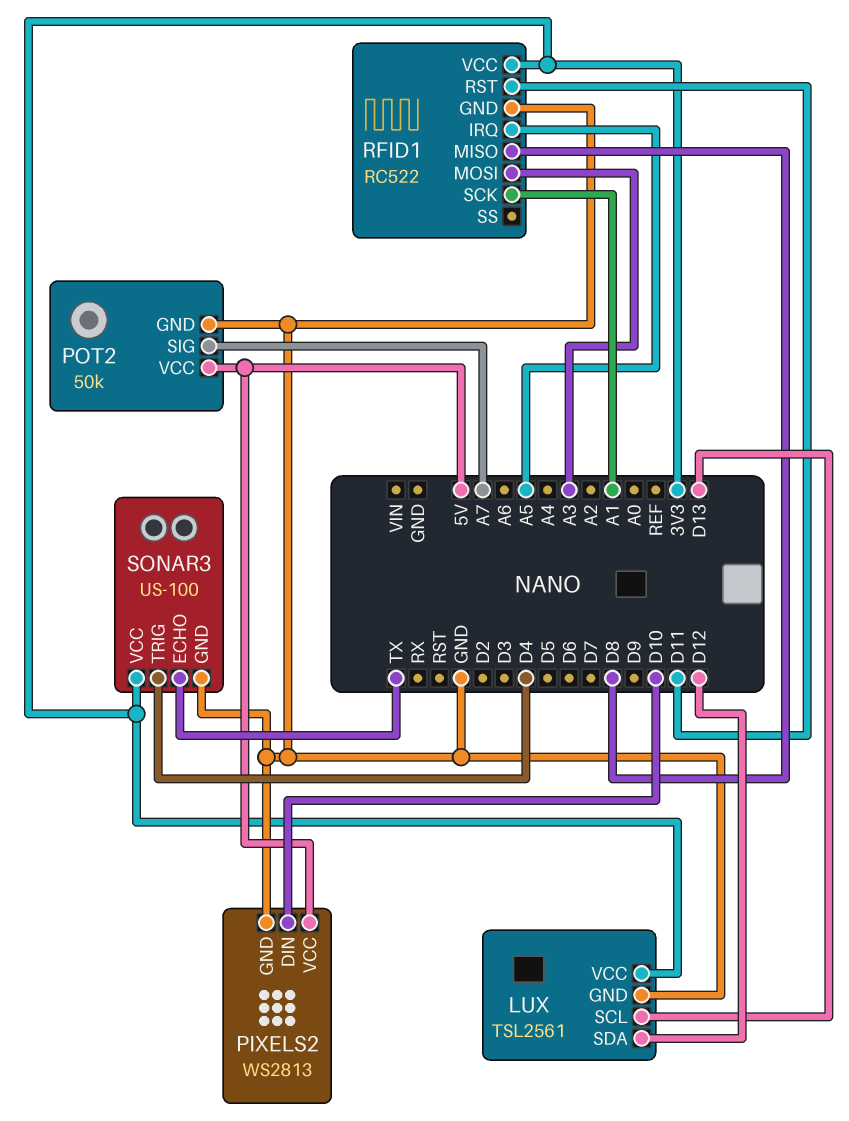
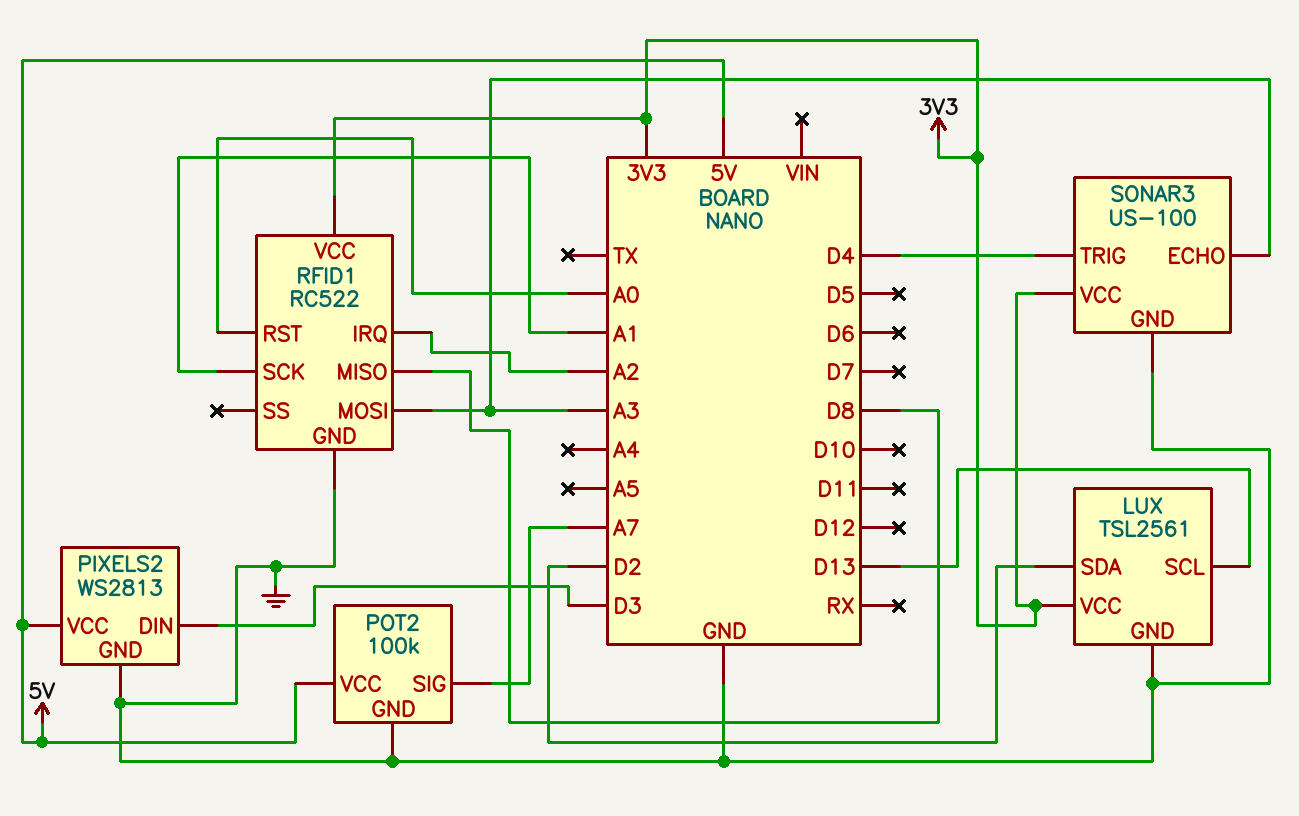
LUX pin SDA: D12 -> D2
PIXELS2 pin DIN: D10 -> D3
POT2: 50k -> 100k
RFID1 pin IRQ: A5 -> A2
RFID1 pin RST: D11 -> A0
SONAR3 pin ECHO: TX -> A3

